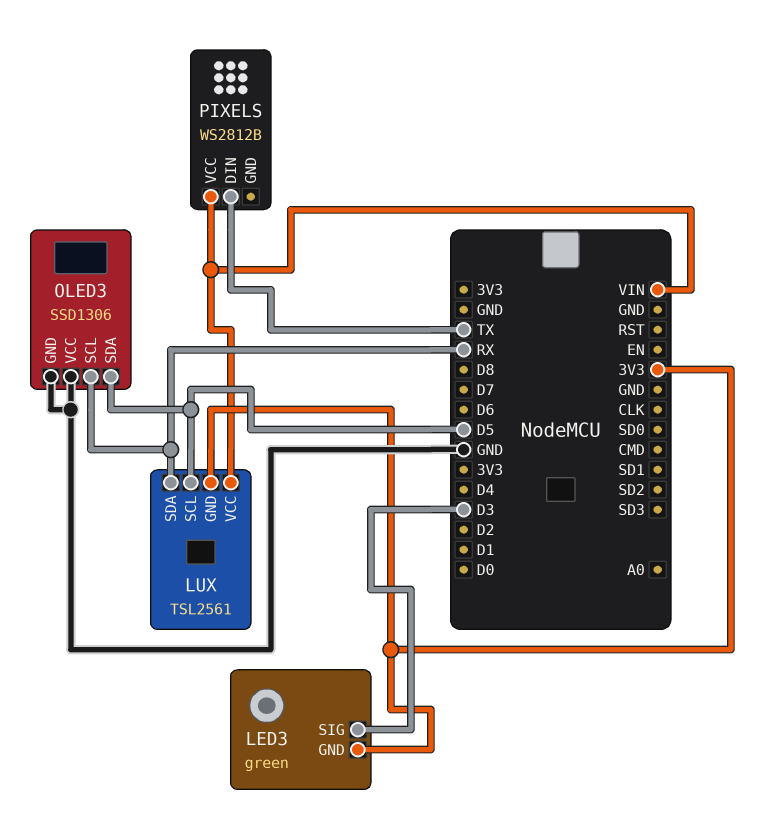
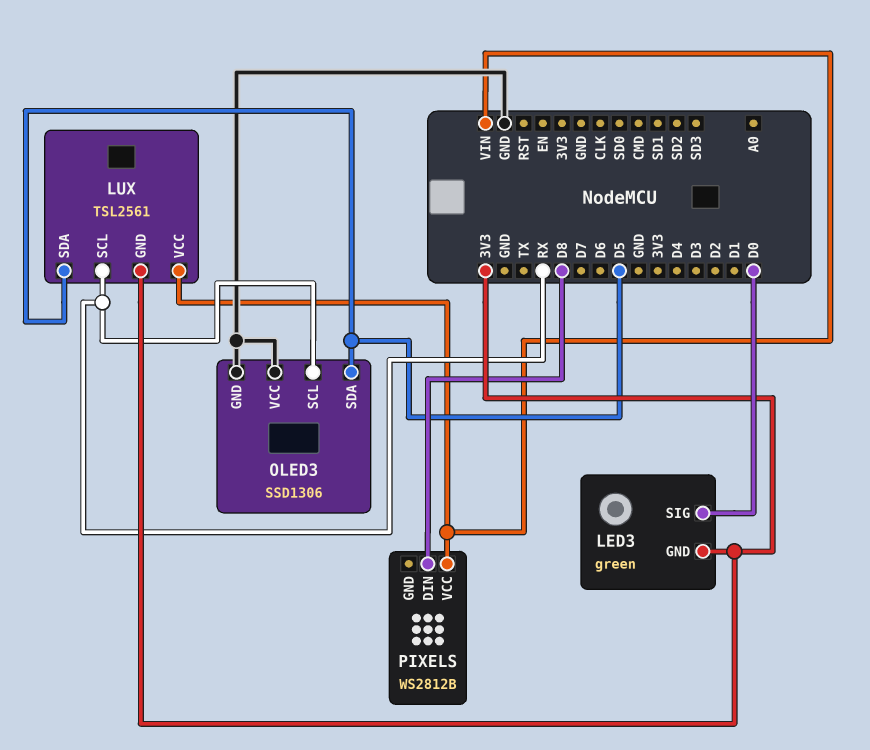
LED3 pin SIG: D3 -> D0
LUX pin SCL: D5 -> RX
LUX pin SDA: RX -> D5
PIXELS pin DIN: TX -> D8

